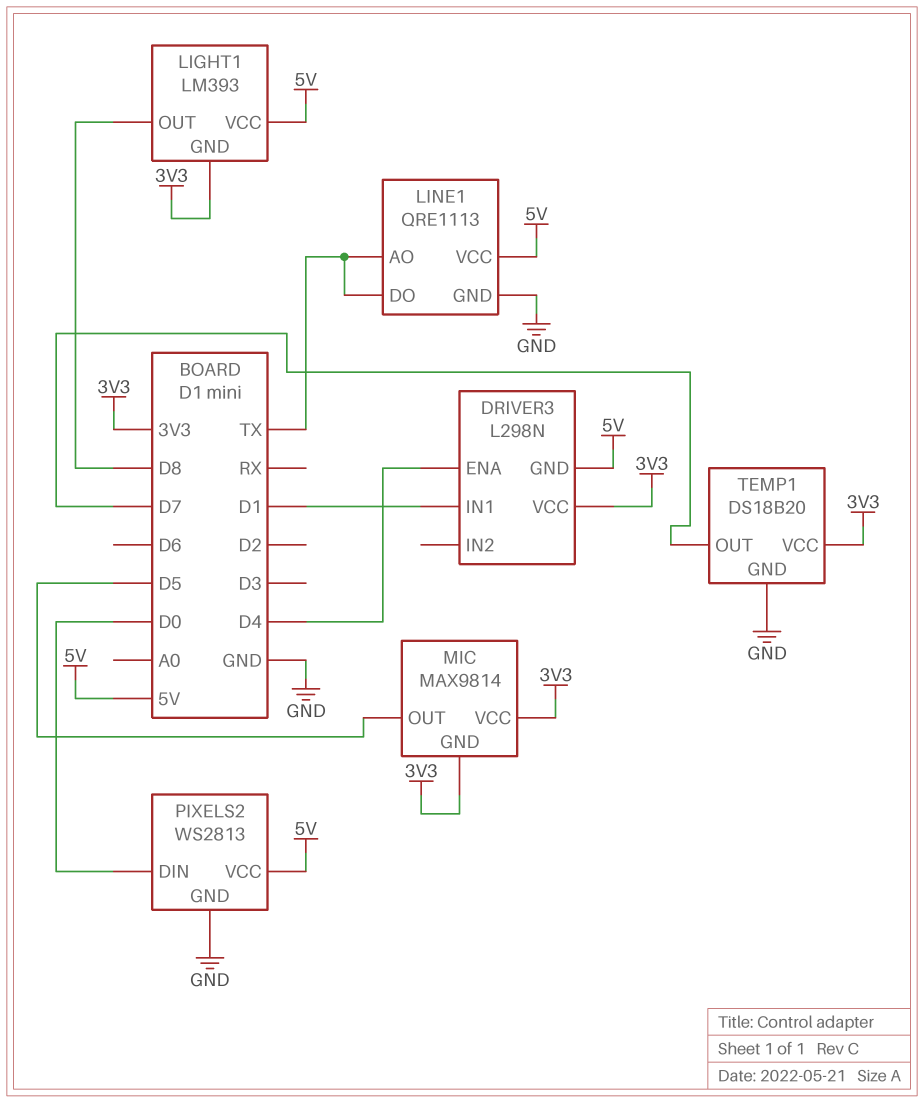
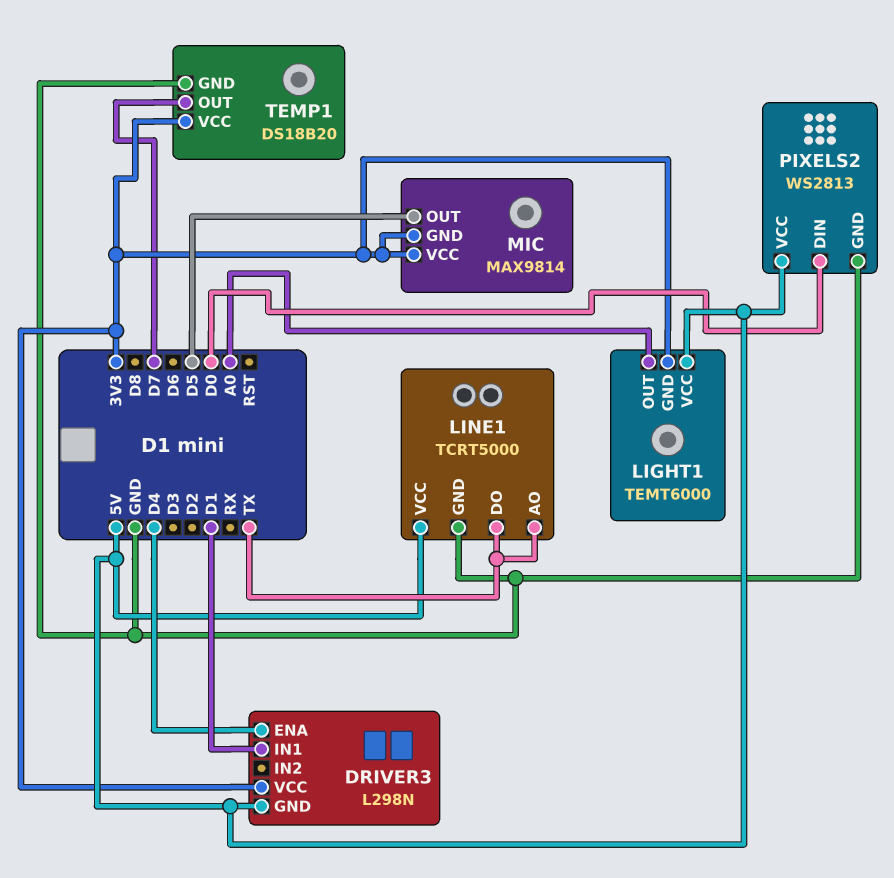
LIGHT1: LM393 -> TEMT6000
LIGHT1 pin OUT: D8 -> A0
LINE1: QRE1113 -> TCRT5000

